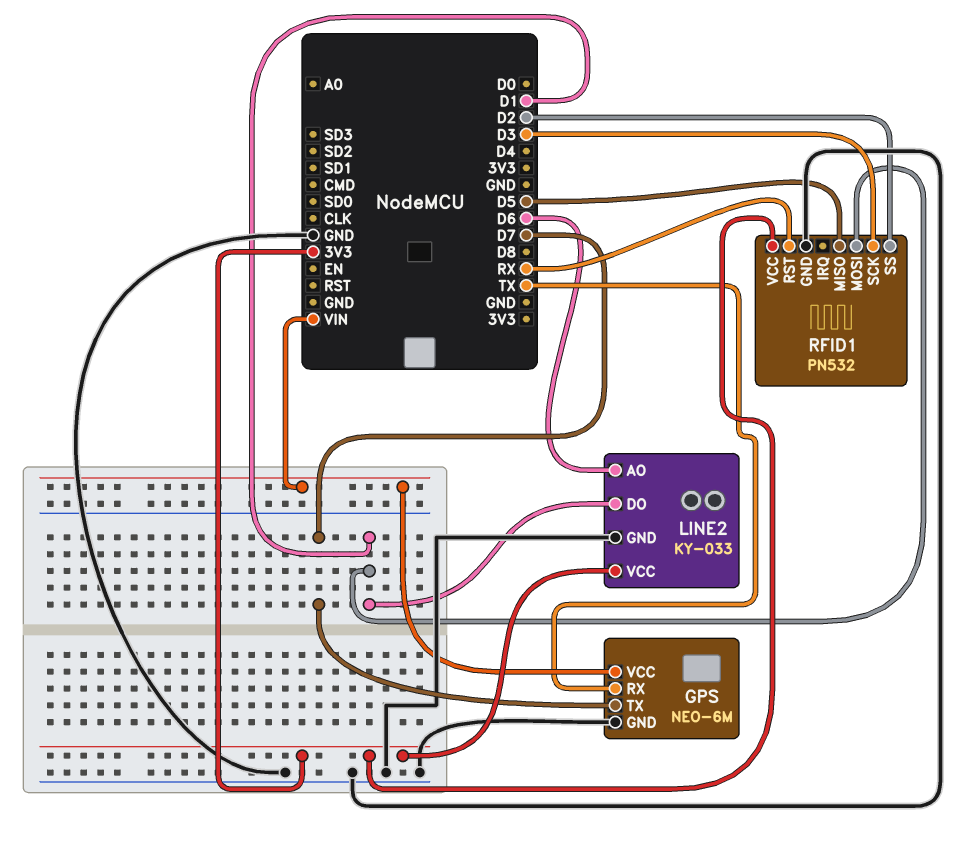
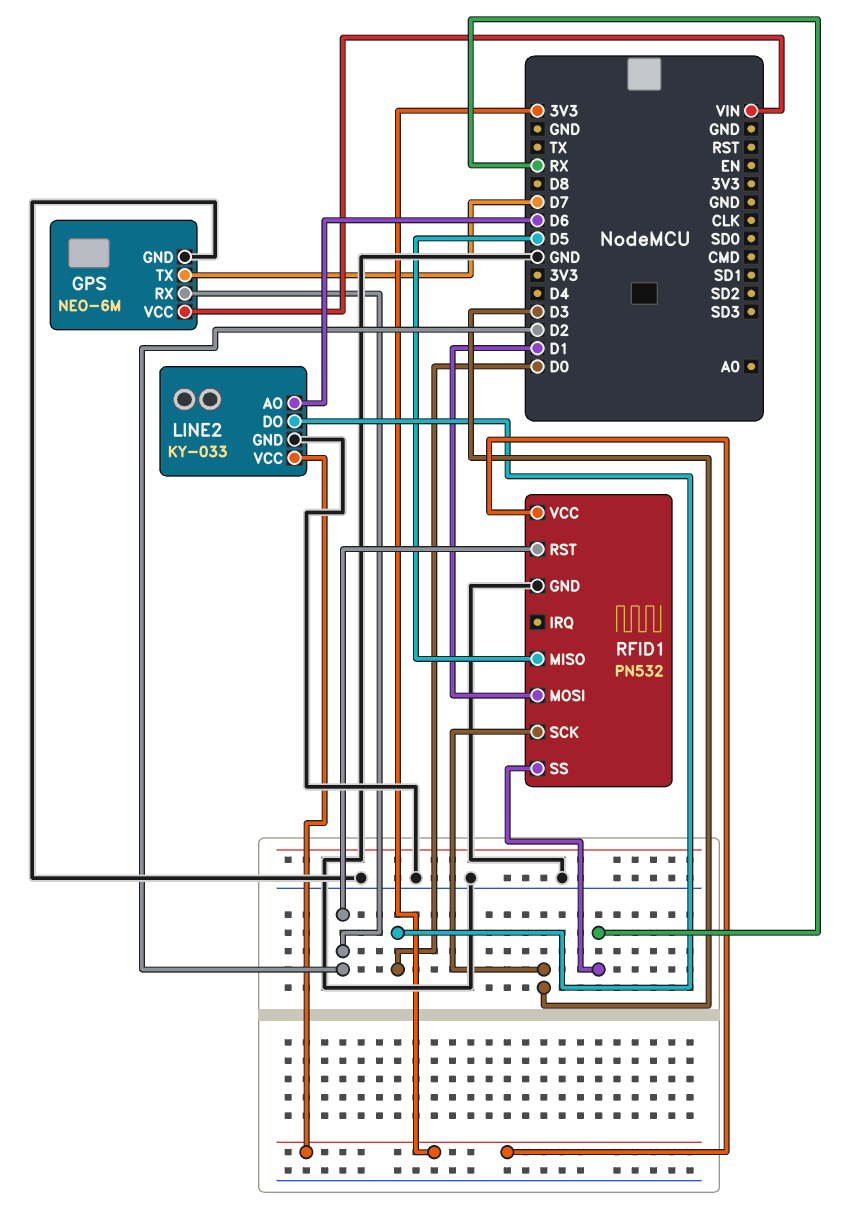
GPS pin RX: TX -> D2
LINE2 pin DO: D1 -> D0
RFID1 pin RST: RX -> D2
RFID1 pin SS: D2 -> RX

